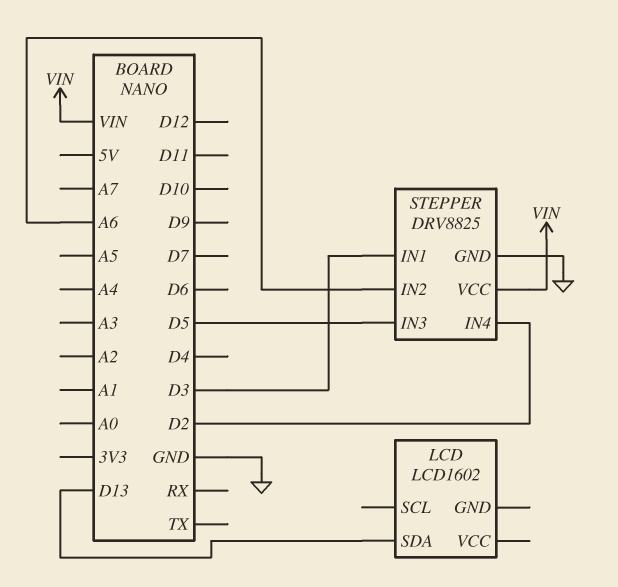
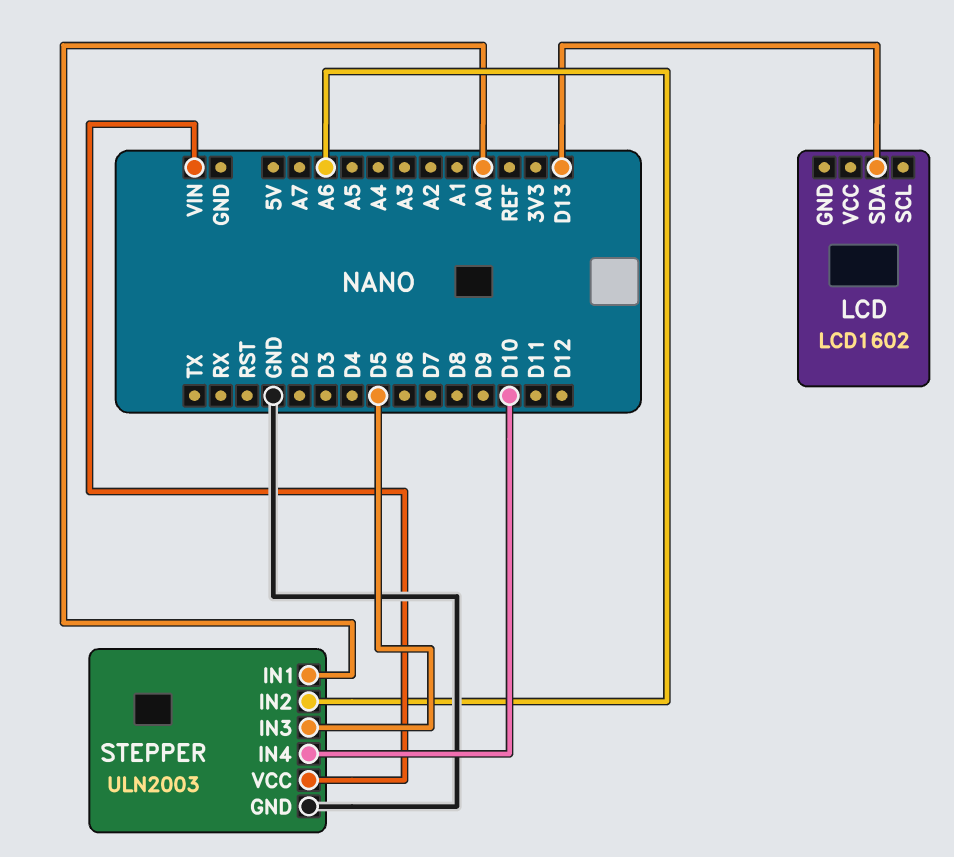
STEPPER: DRV8825 -> ULN2003
STEPPER pin IN1: D3 -> A0
STEPPER pin IN4: D2 -> D10

